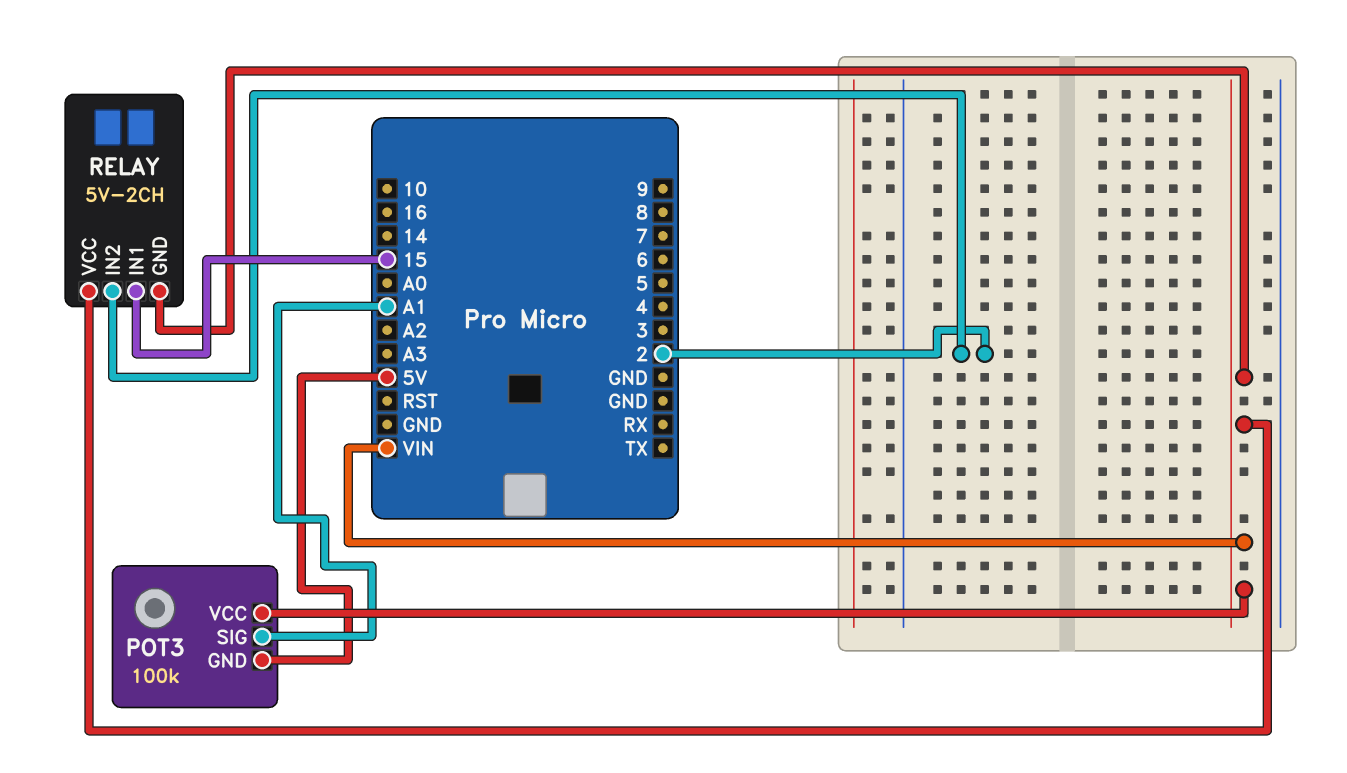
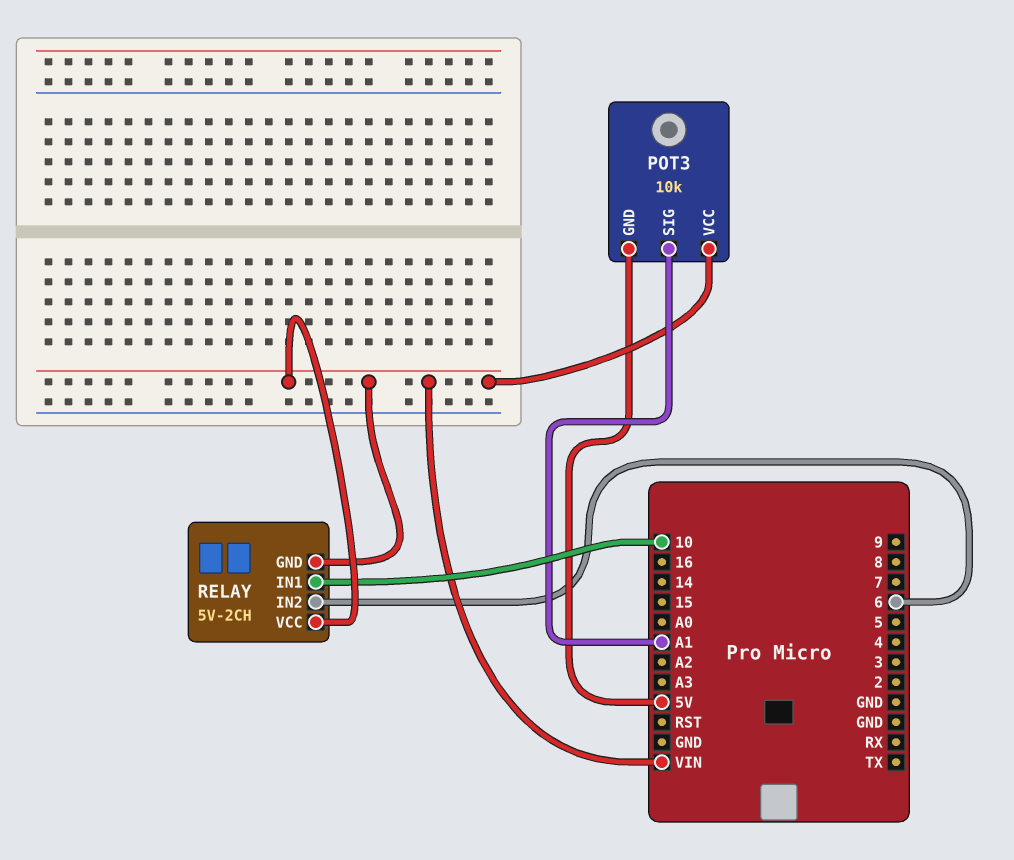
POT3: 100k -> 10k
RELAY pin IN1: 15 -> 10
RELAY pin IN2: 2 -> 6

